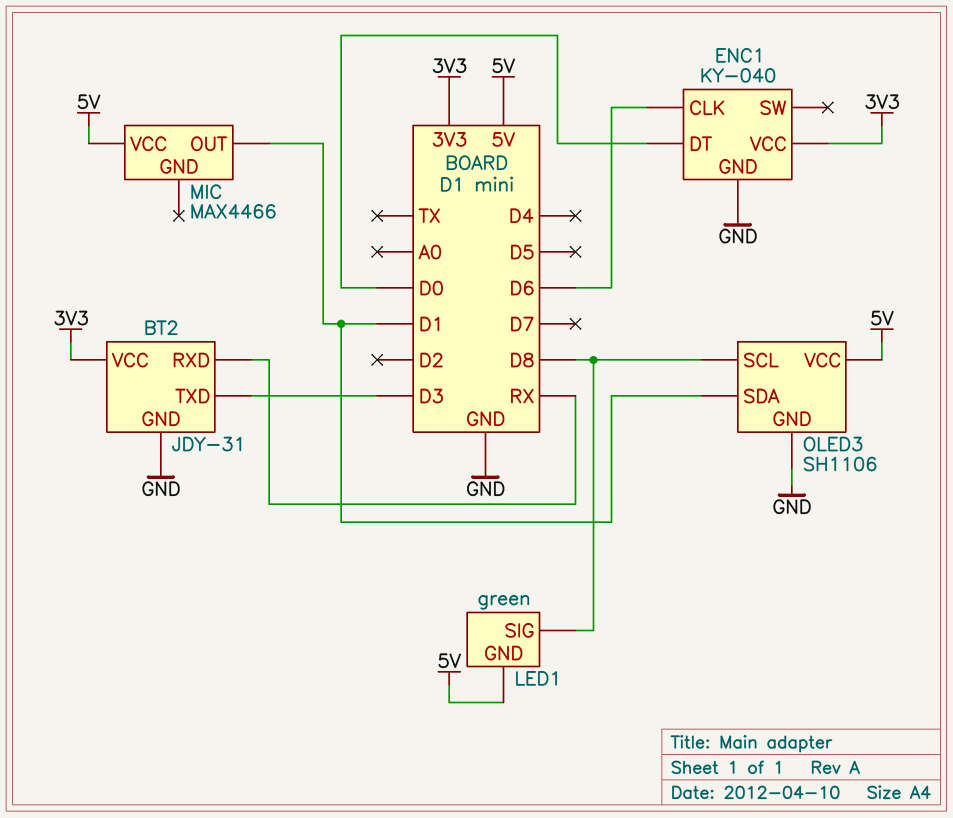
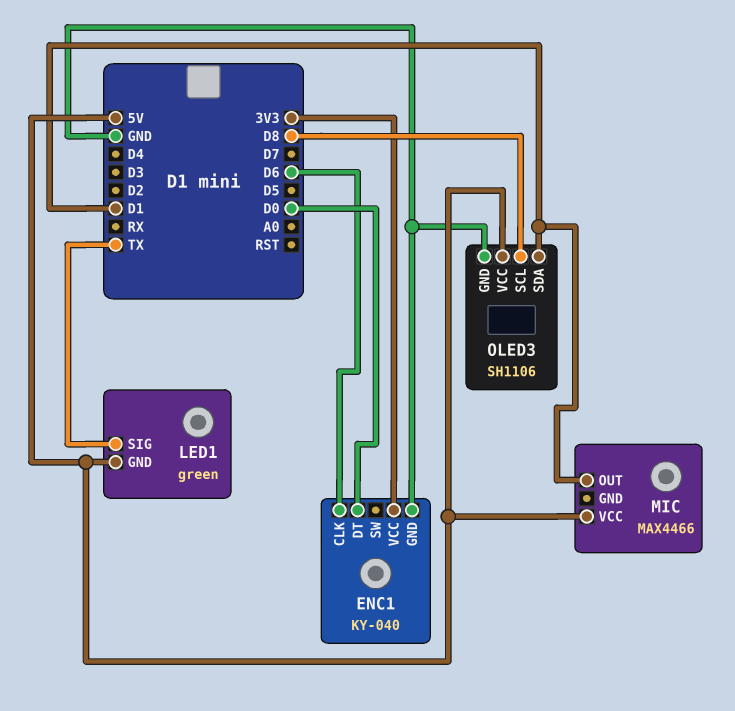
BT2: JDY-31 -> none
BT2 pin GND: GND -> none
BT2 pin RXD: RX -> none
BT2 pin TXD: D3 -> none
BT2 pin VCC: 3V3 -> none
LED1 pin SIG: D8 -> TX

